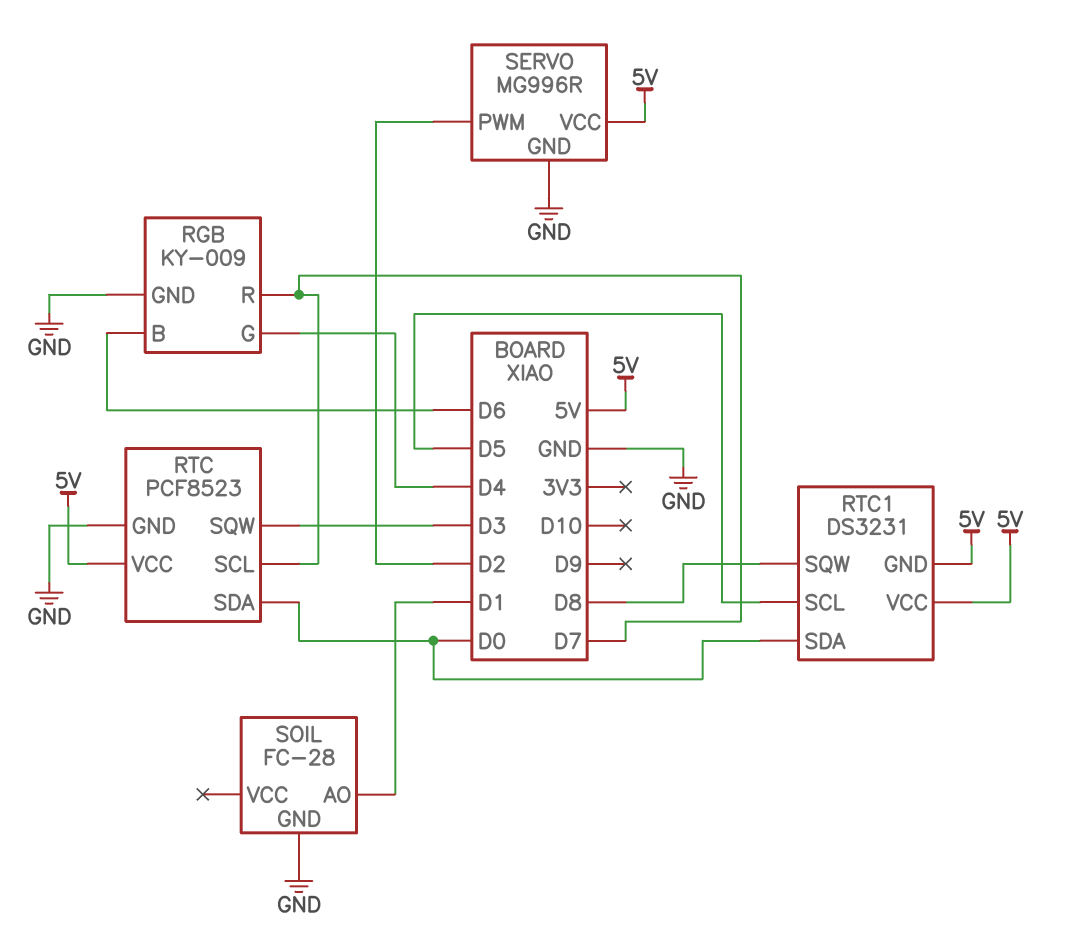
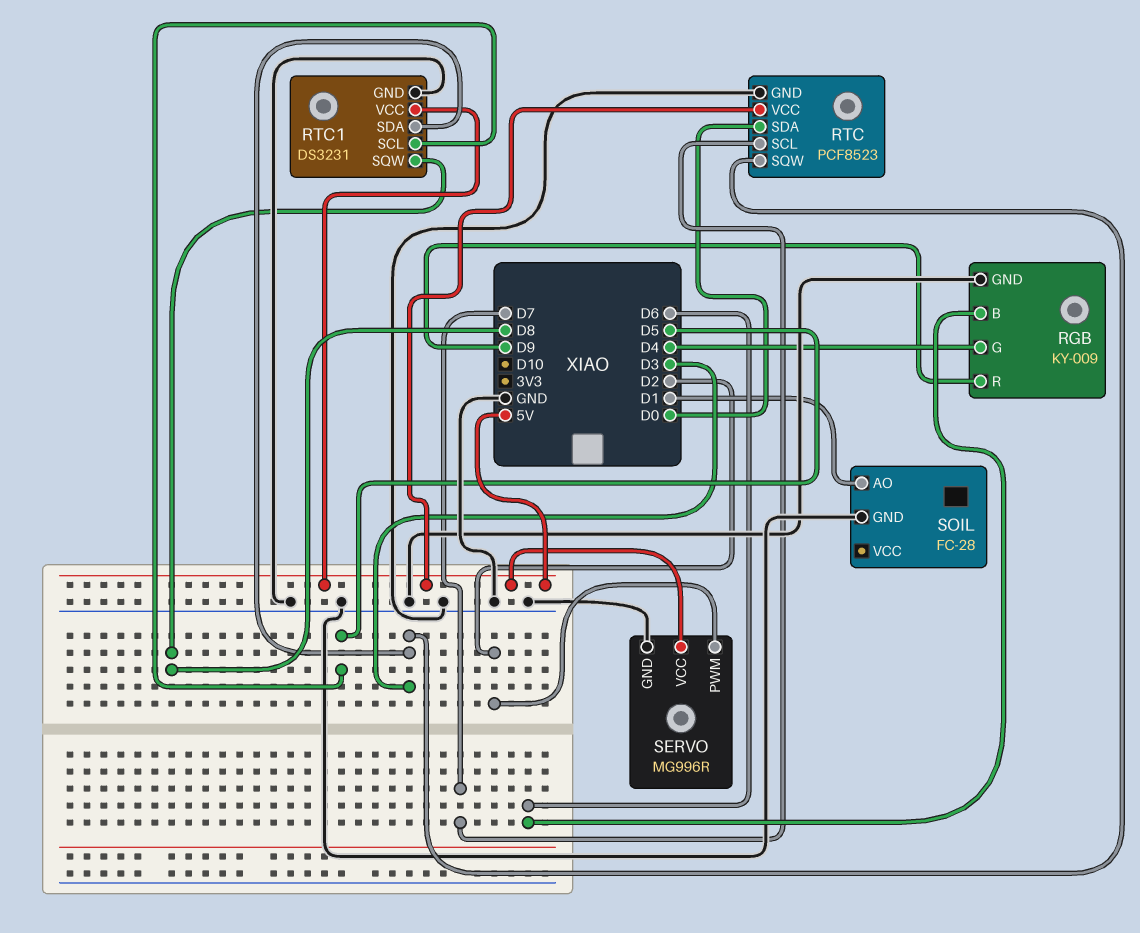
RGB pin R: D7 -> D9
RTC1 pin GND: 5V -> GND
RTC1 pin SDA: D0 -> D3

